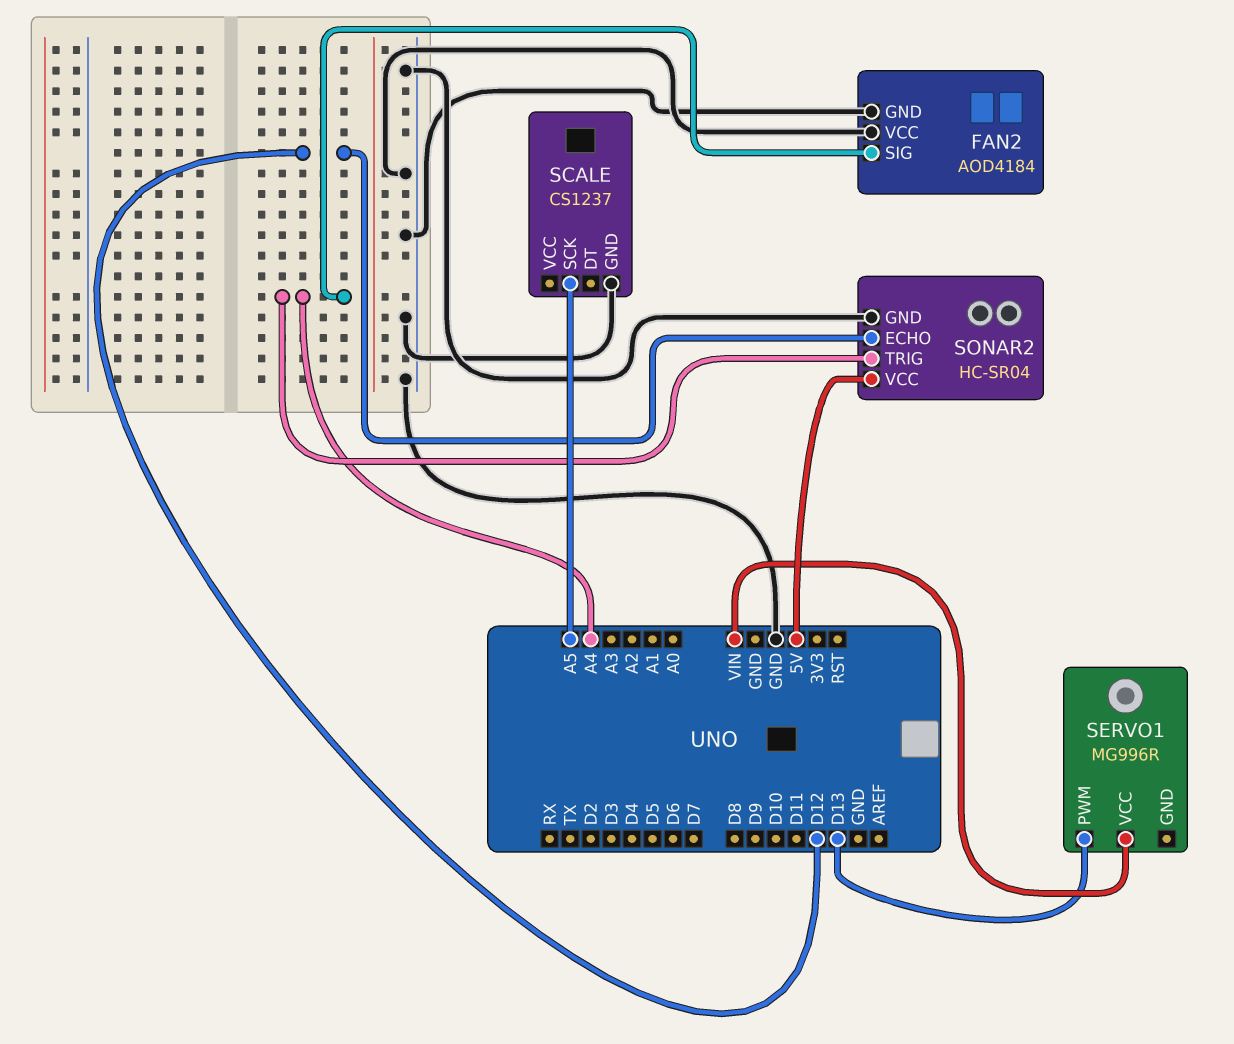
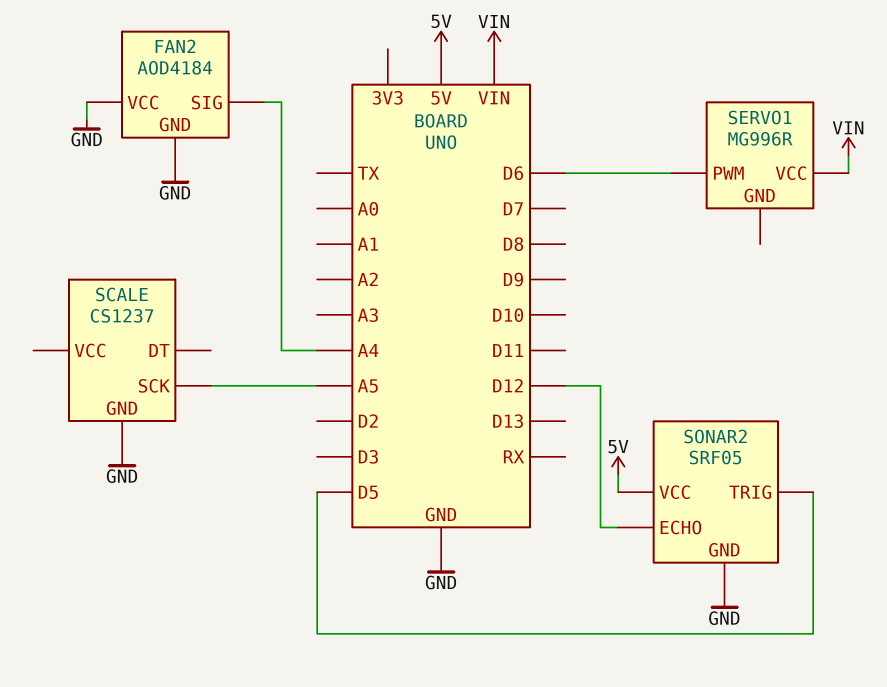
SERVO1 pin PWM: D13 -> D6
SONAR2: HC-SR04 -> SRF05
SONAR2 pin TRIG: A4 -> D5

